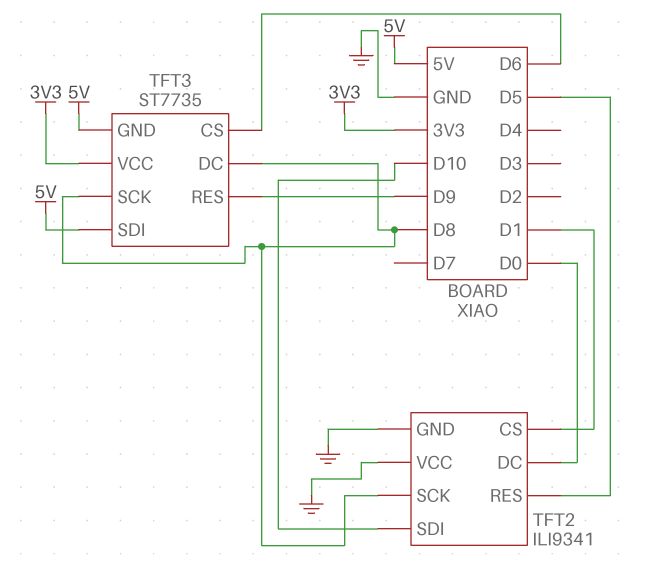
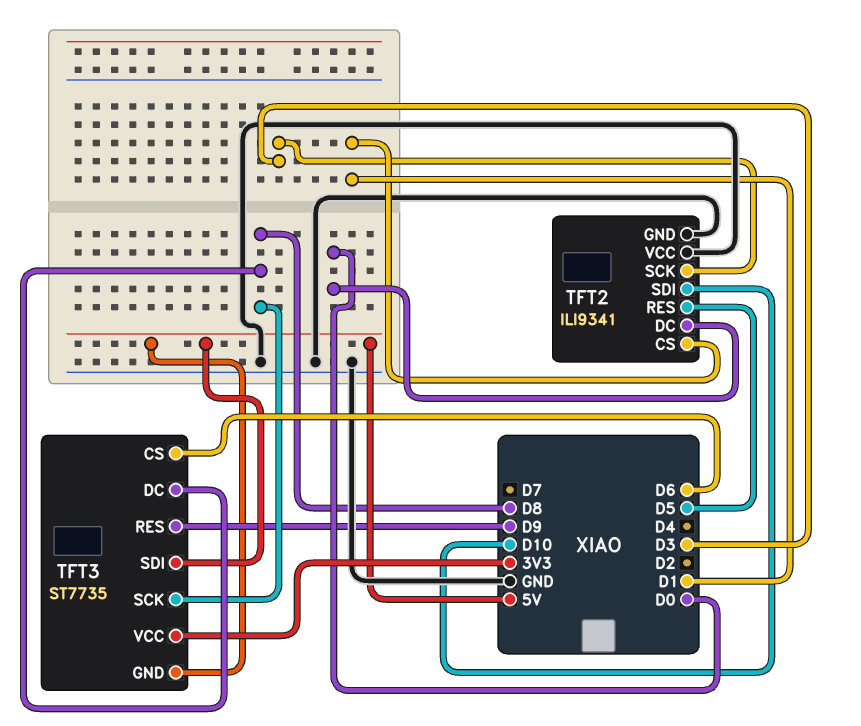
TFT2 pin SCK: D8 -> D3

